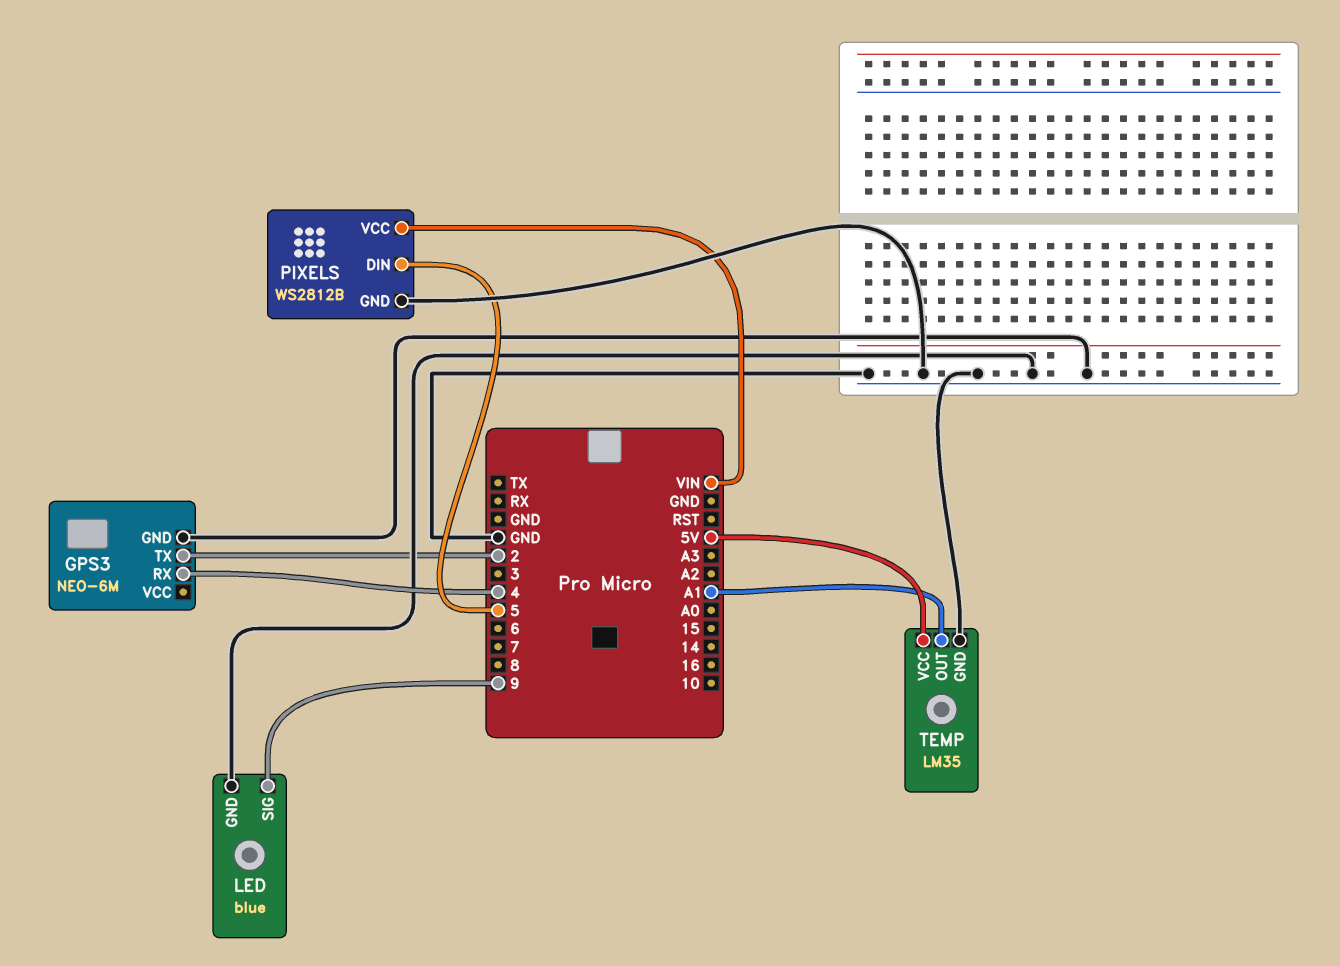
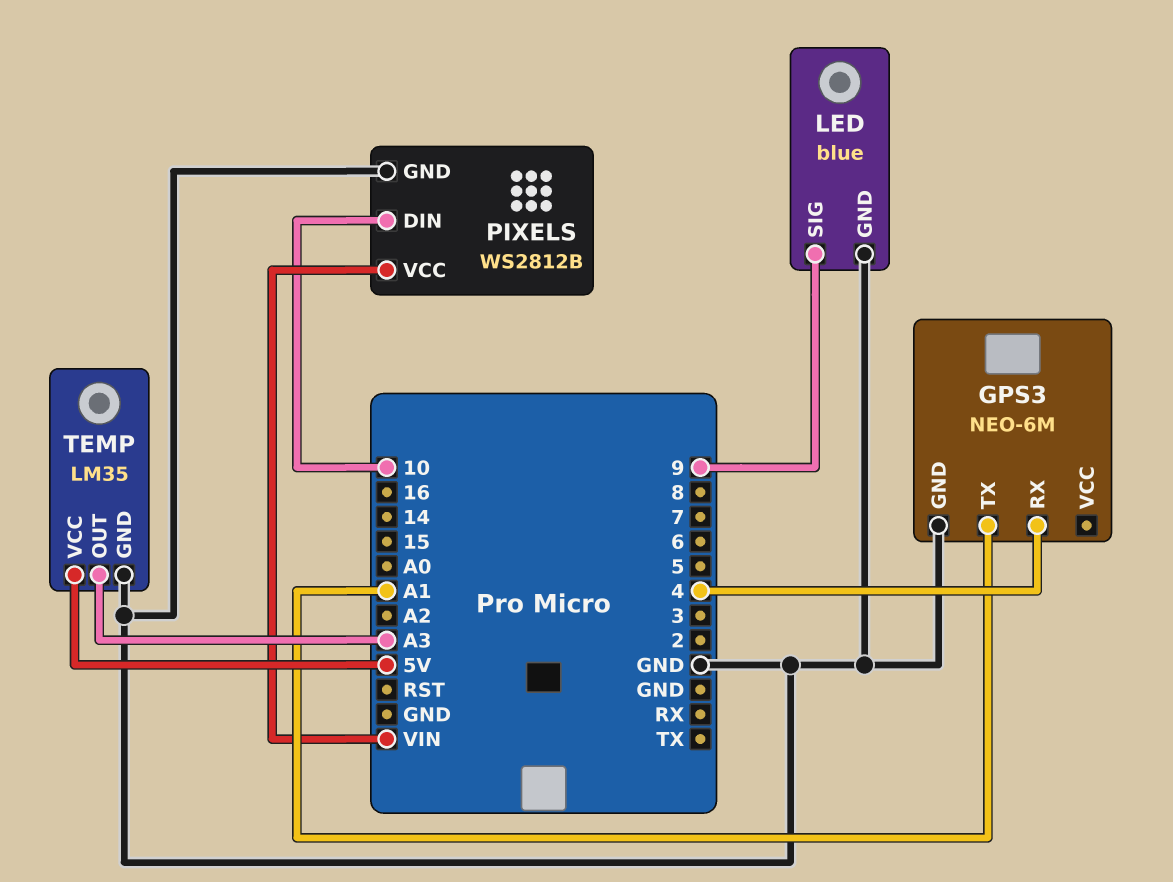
GPS3 pin TX: 2 -> A1
PIXELS pin DIN: 5 -> 10
TEMP pin OUT: A1 -> A3

